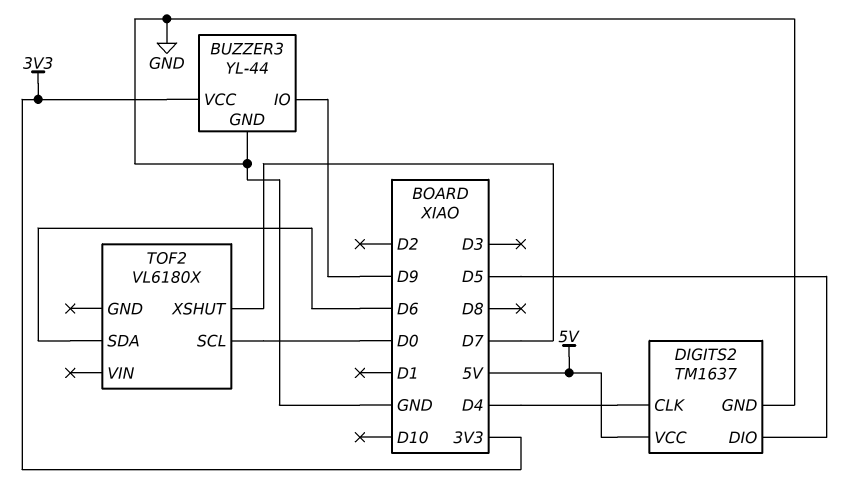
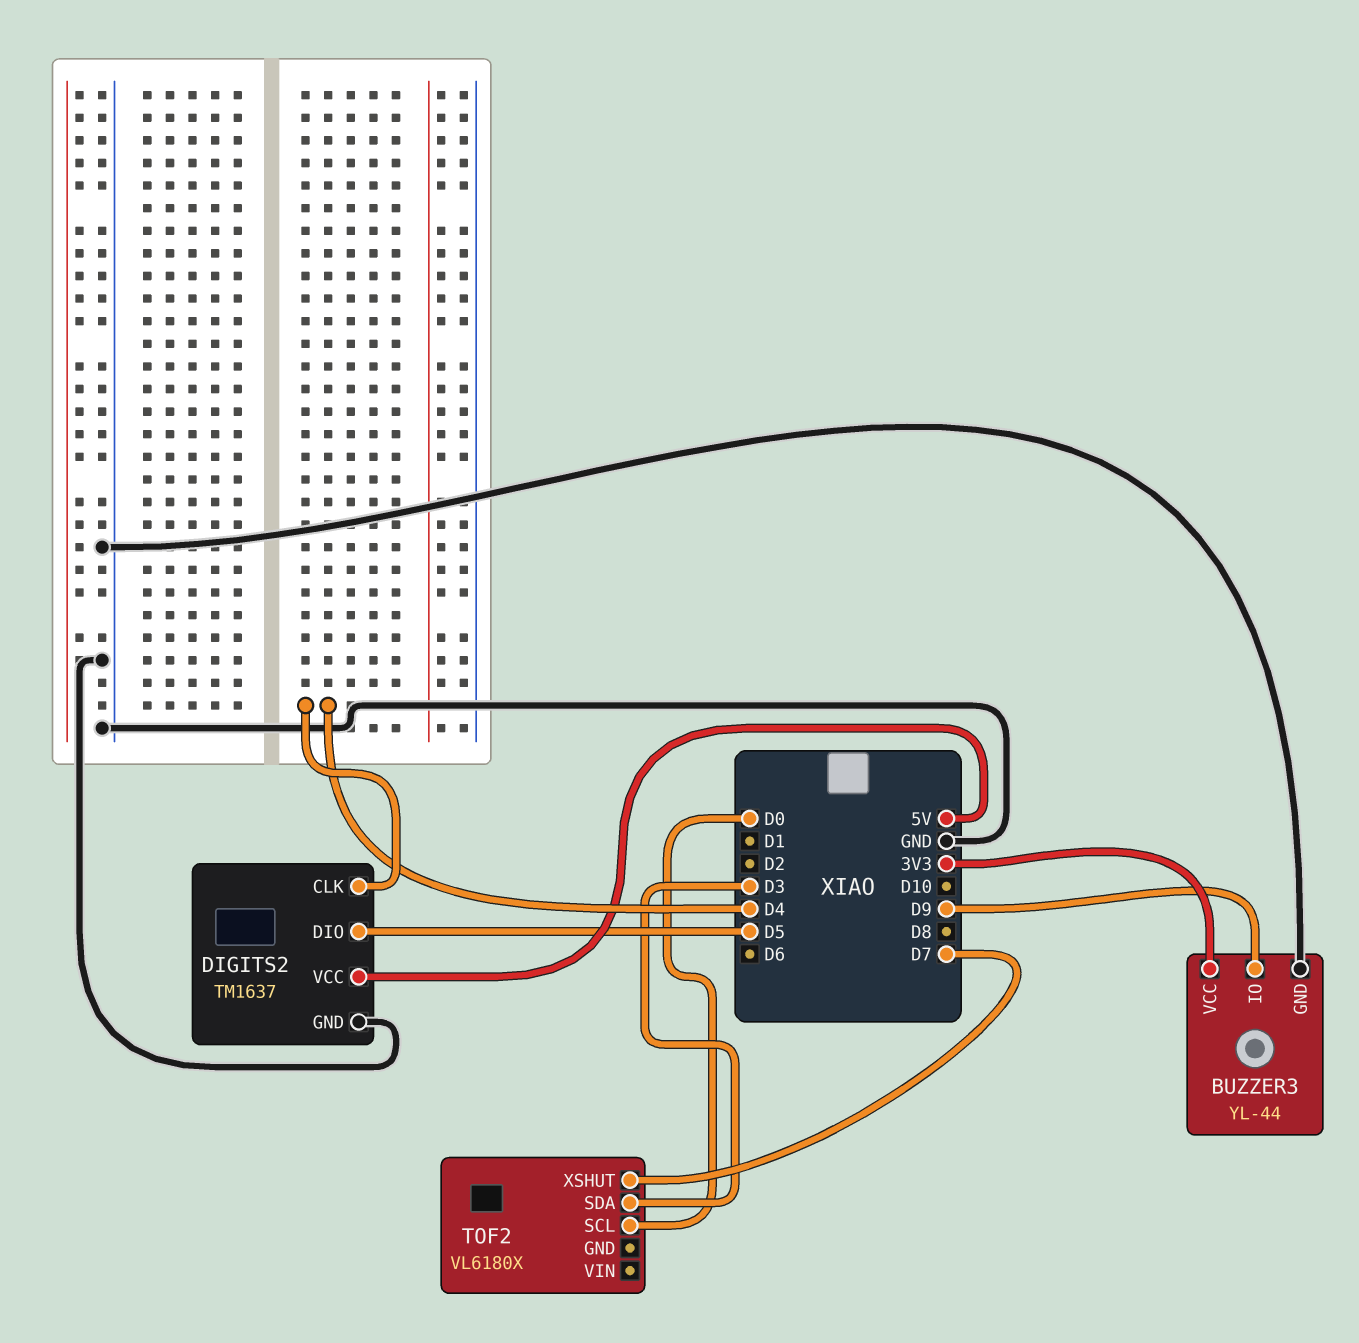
TOF2 pin SDA: D6 -> D3

